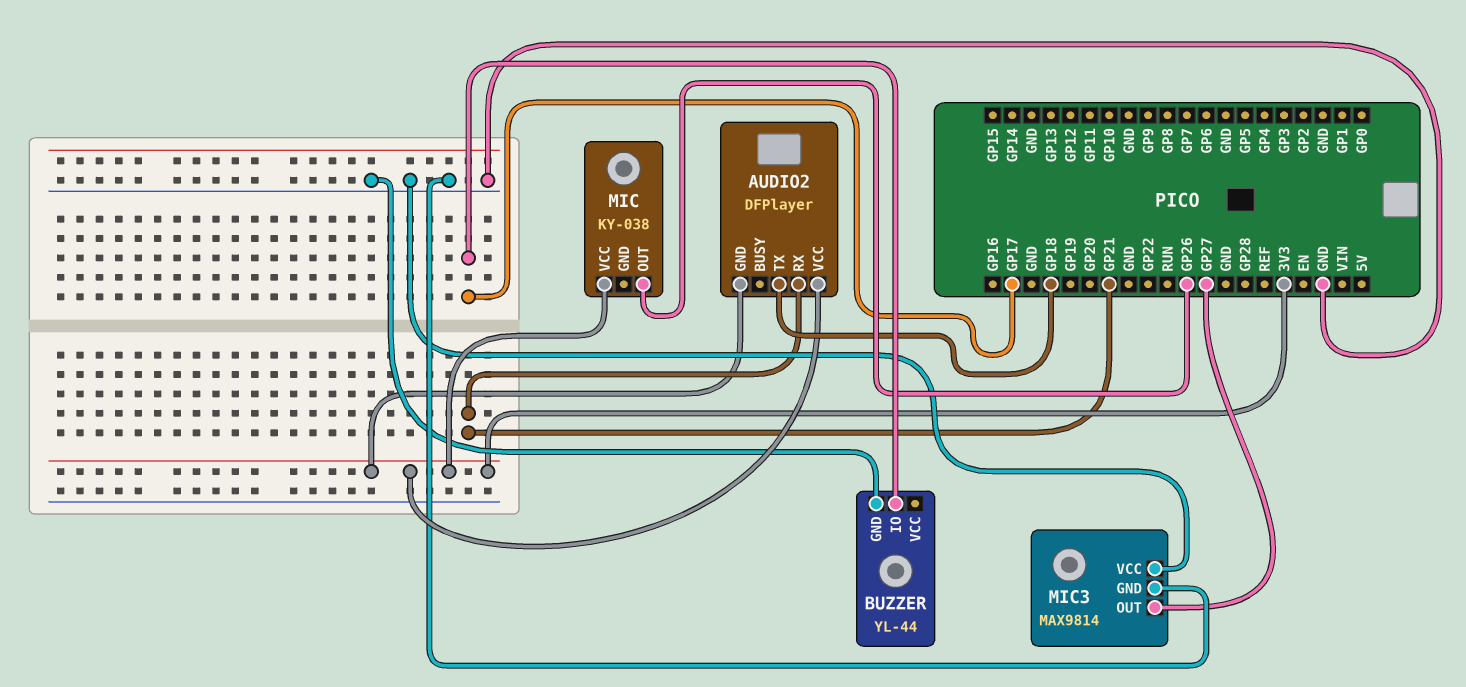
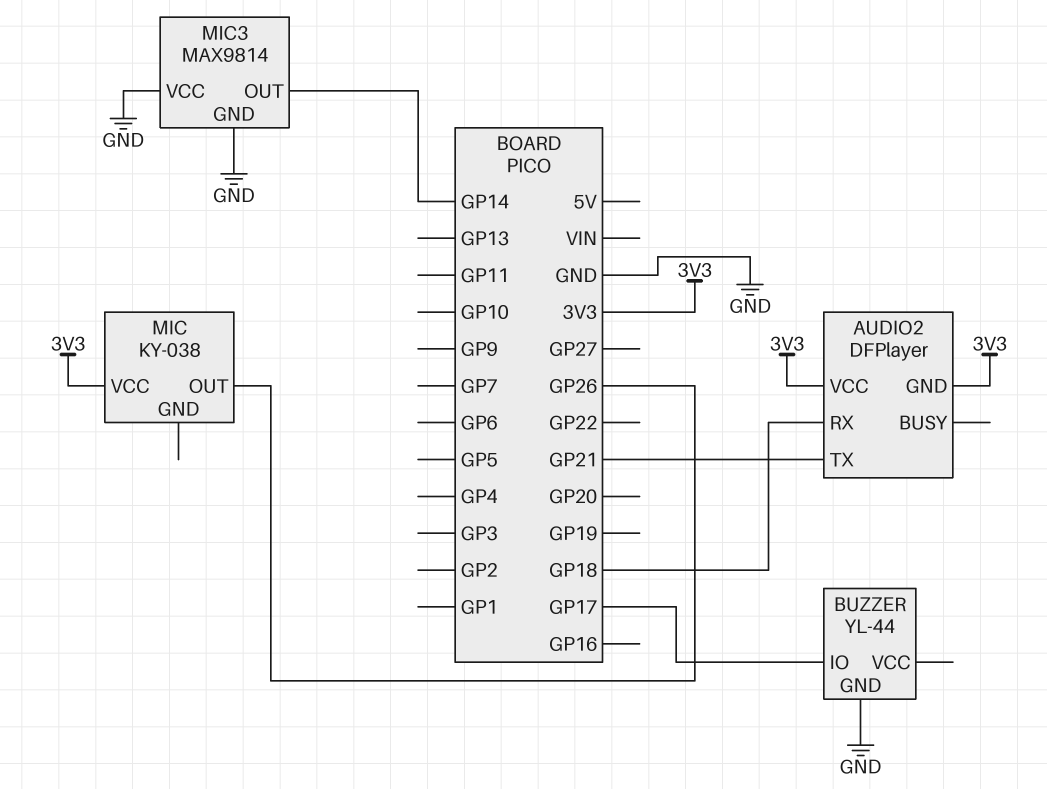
AUDIO2 pin RX: GP21 -> GP18
AUDIO2 pin TX: GP18 -> GP21
MIC3 pin OUT: GP27 -> GP14

